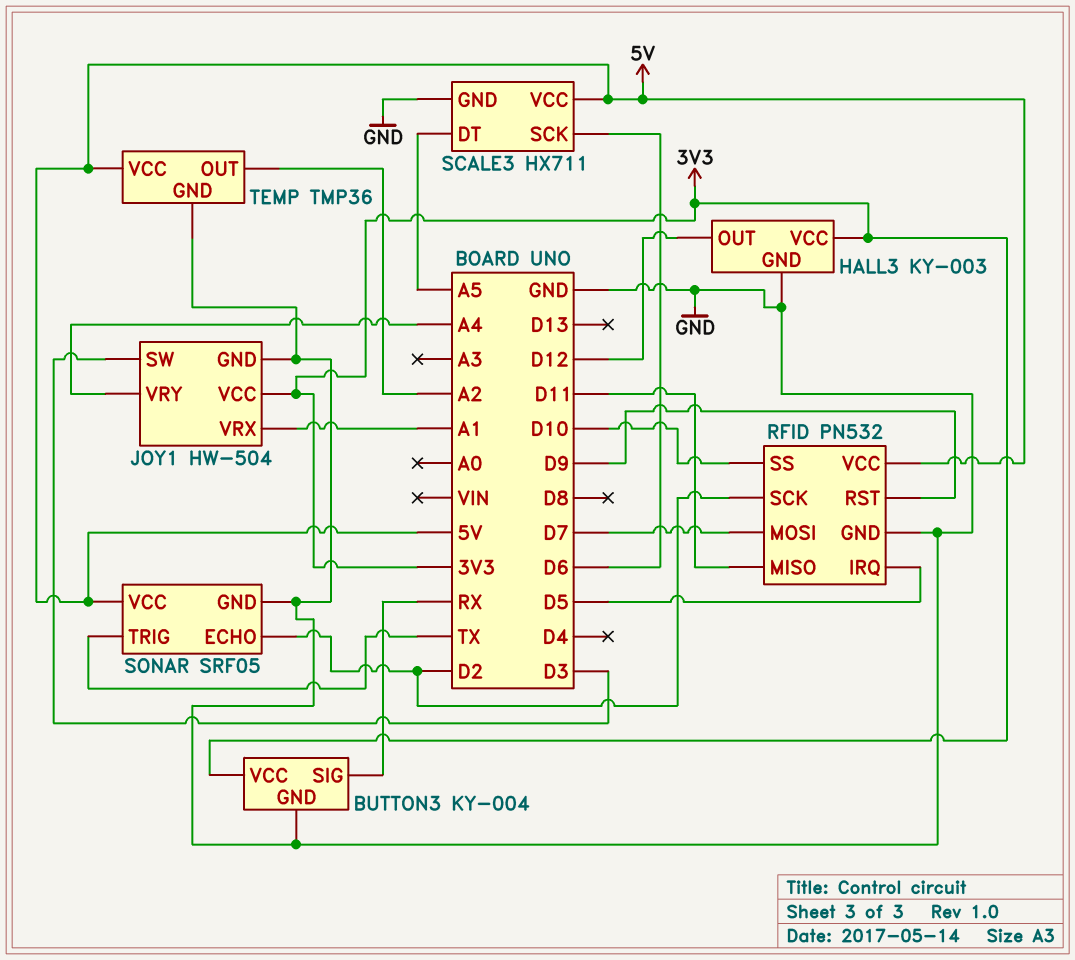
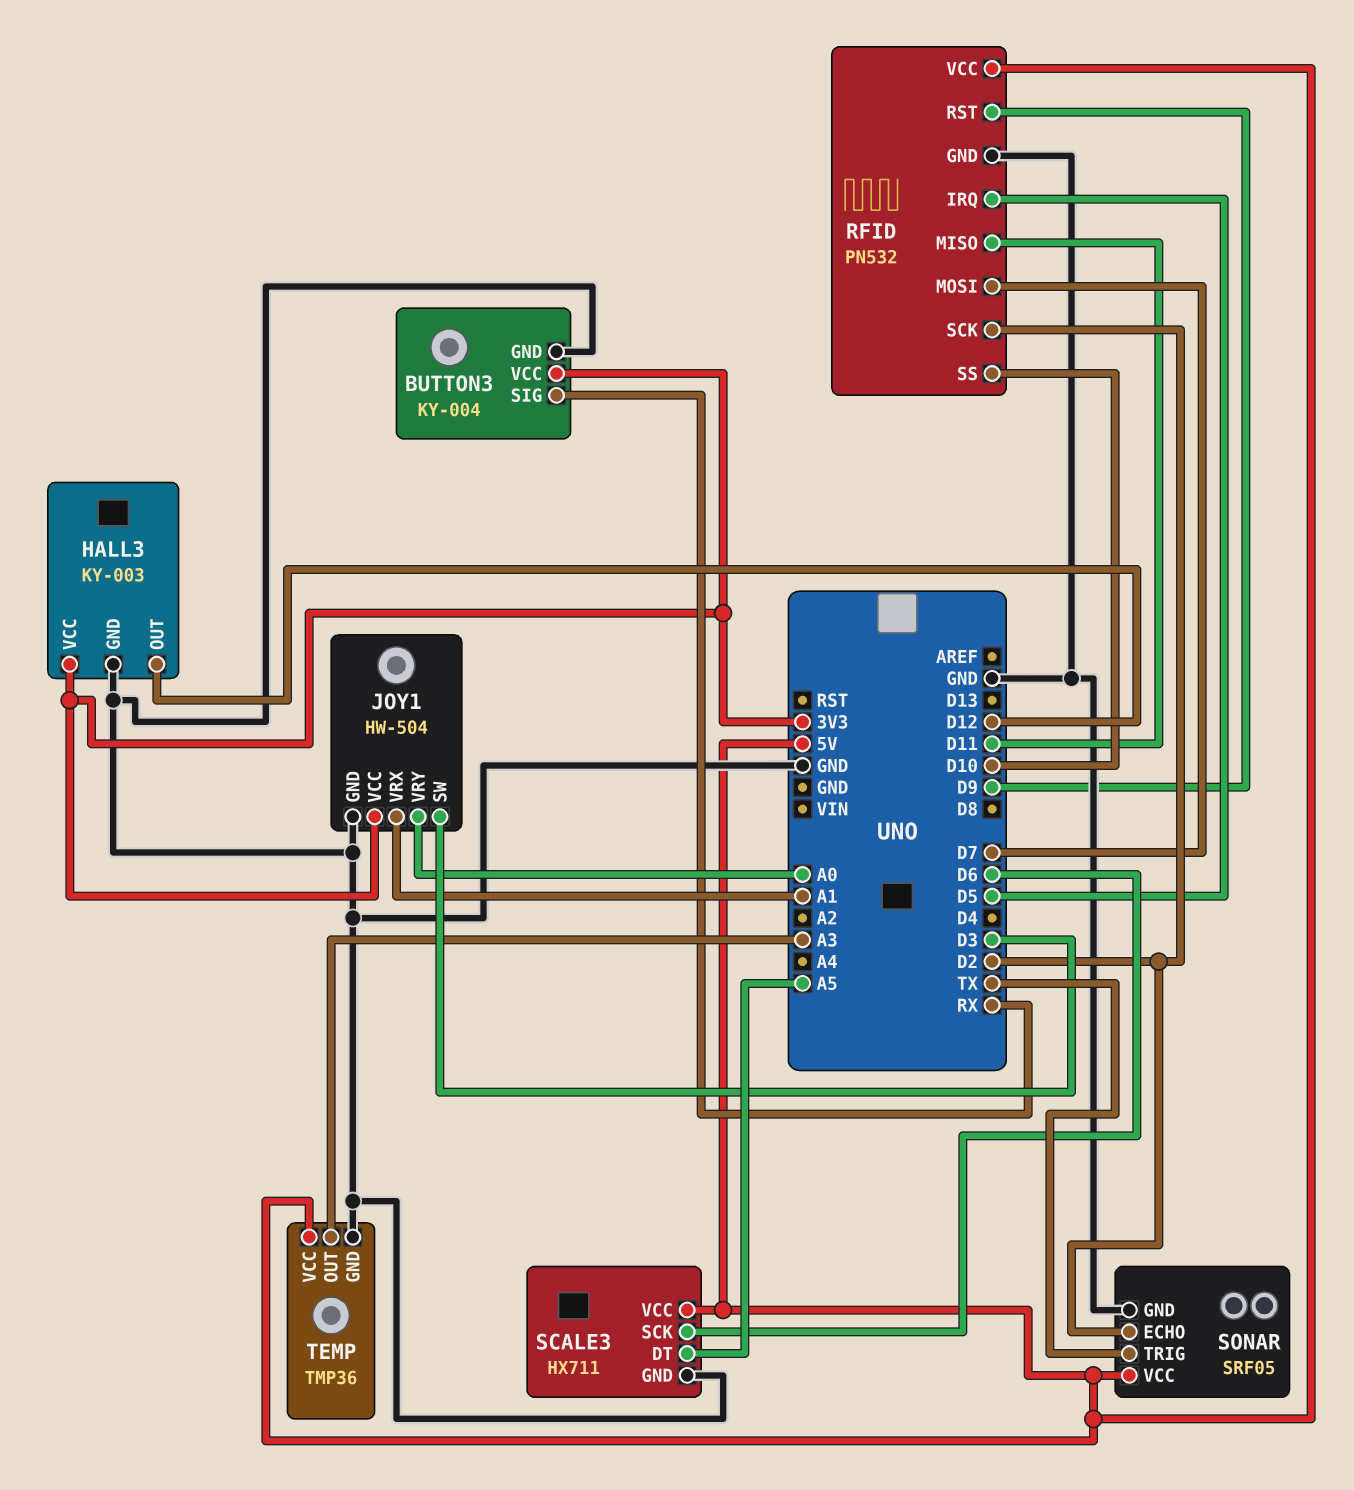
JOY1 pin VRY: A4 -> A0
TEMP pin OUT: A2 -> A3

